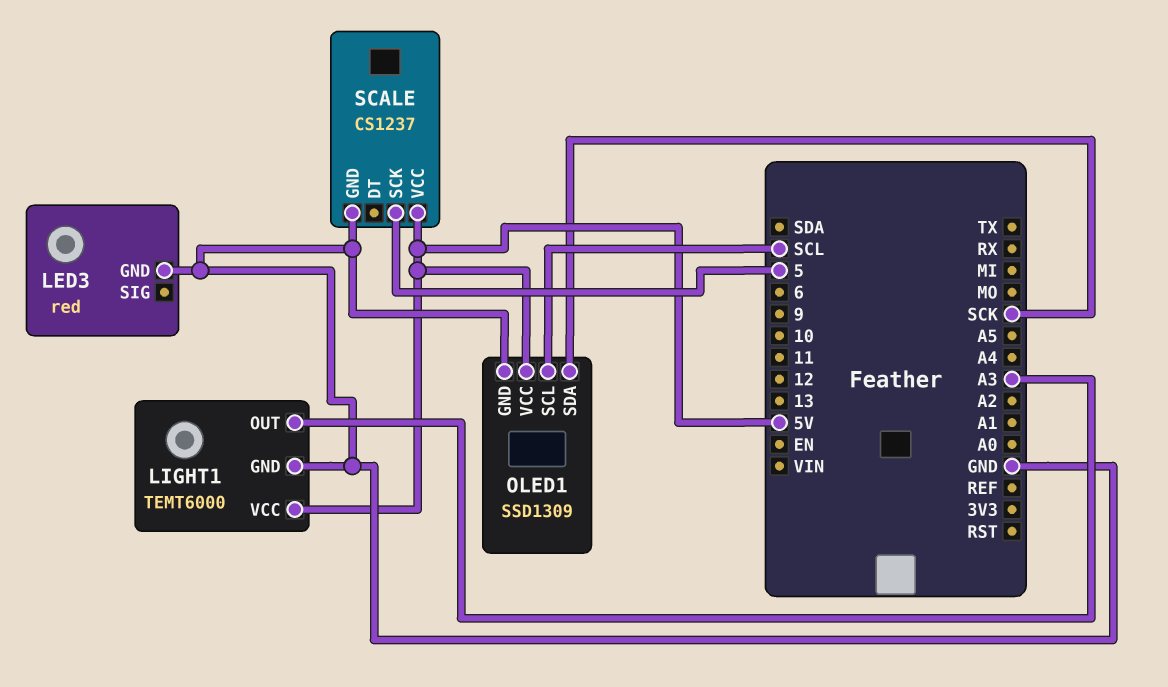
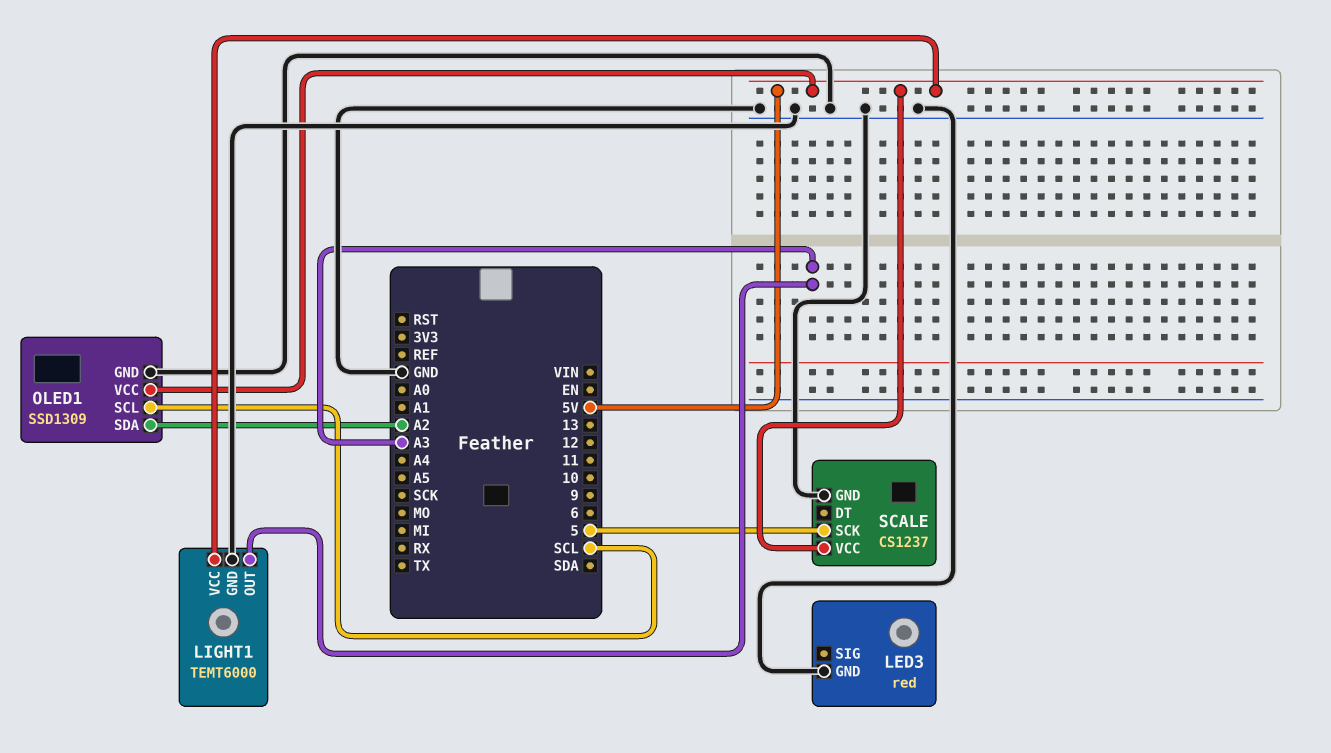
OLED1 pin SDA: SCK -> A2

